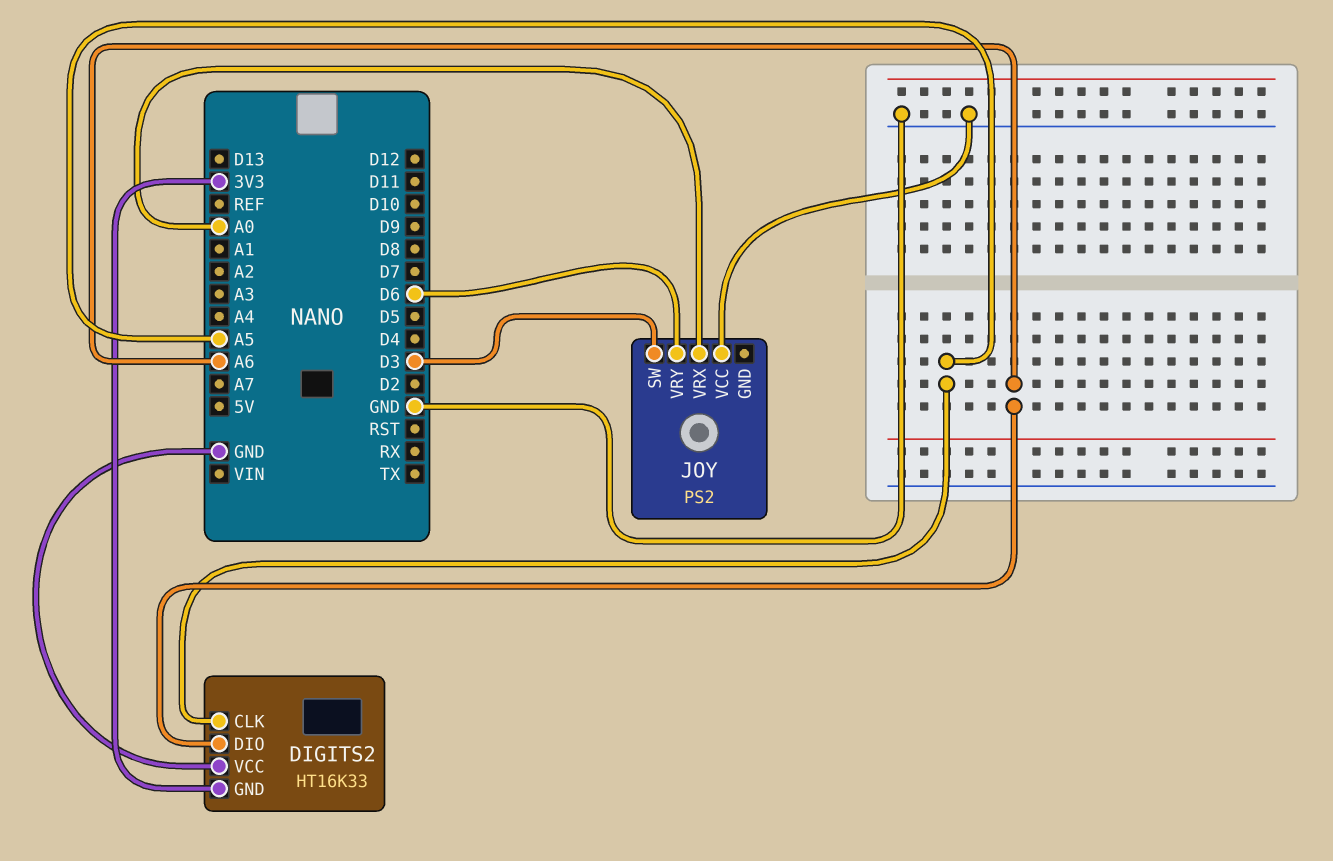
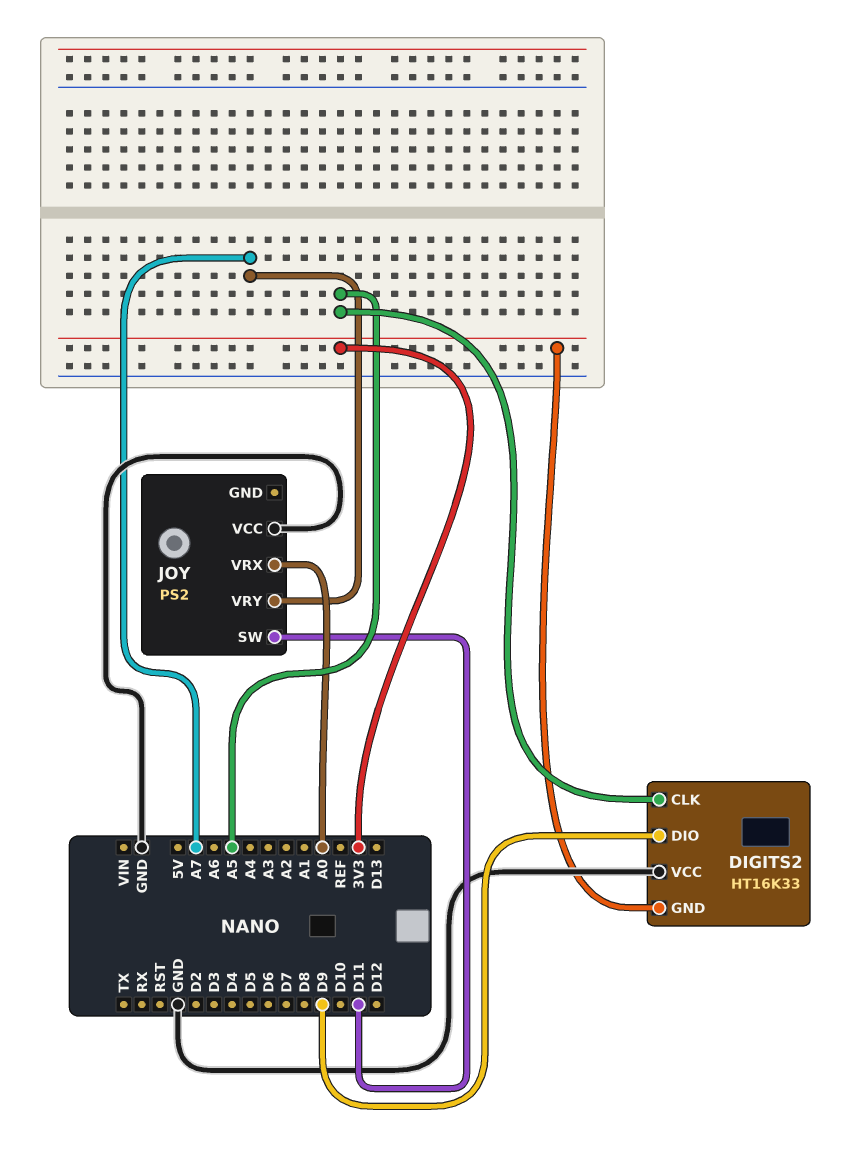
DIGITS2 pin DIO: A6 -> D9
JOY pin SW: D3 -> D11
JOY pin VRY: D6 -> A7

